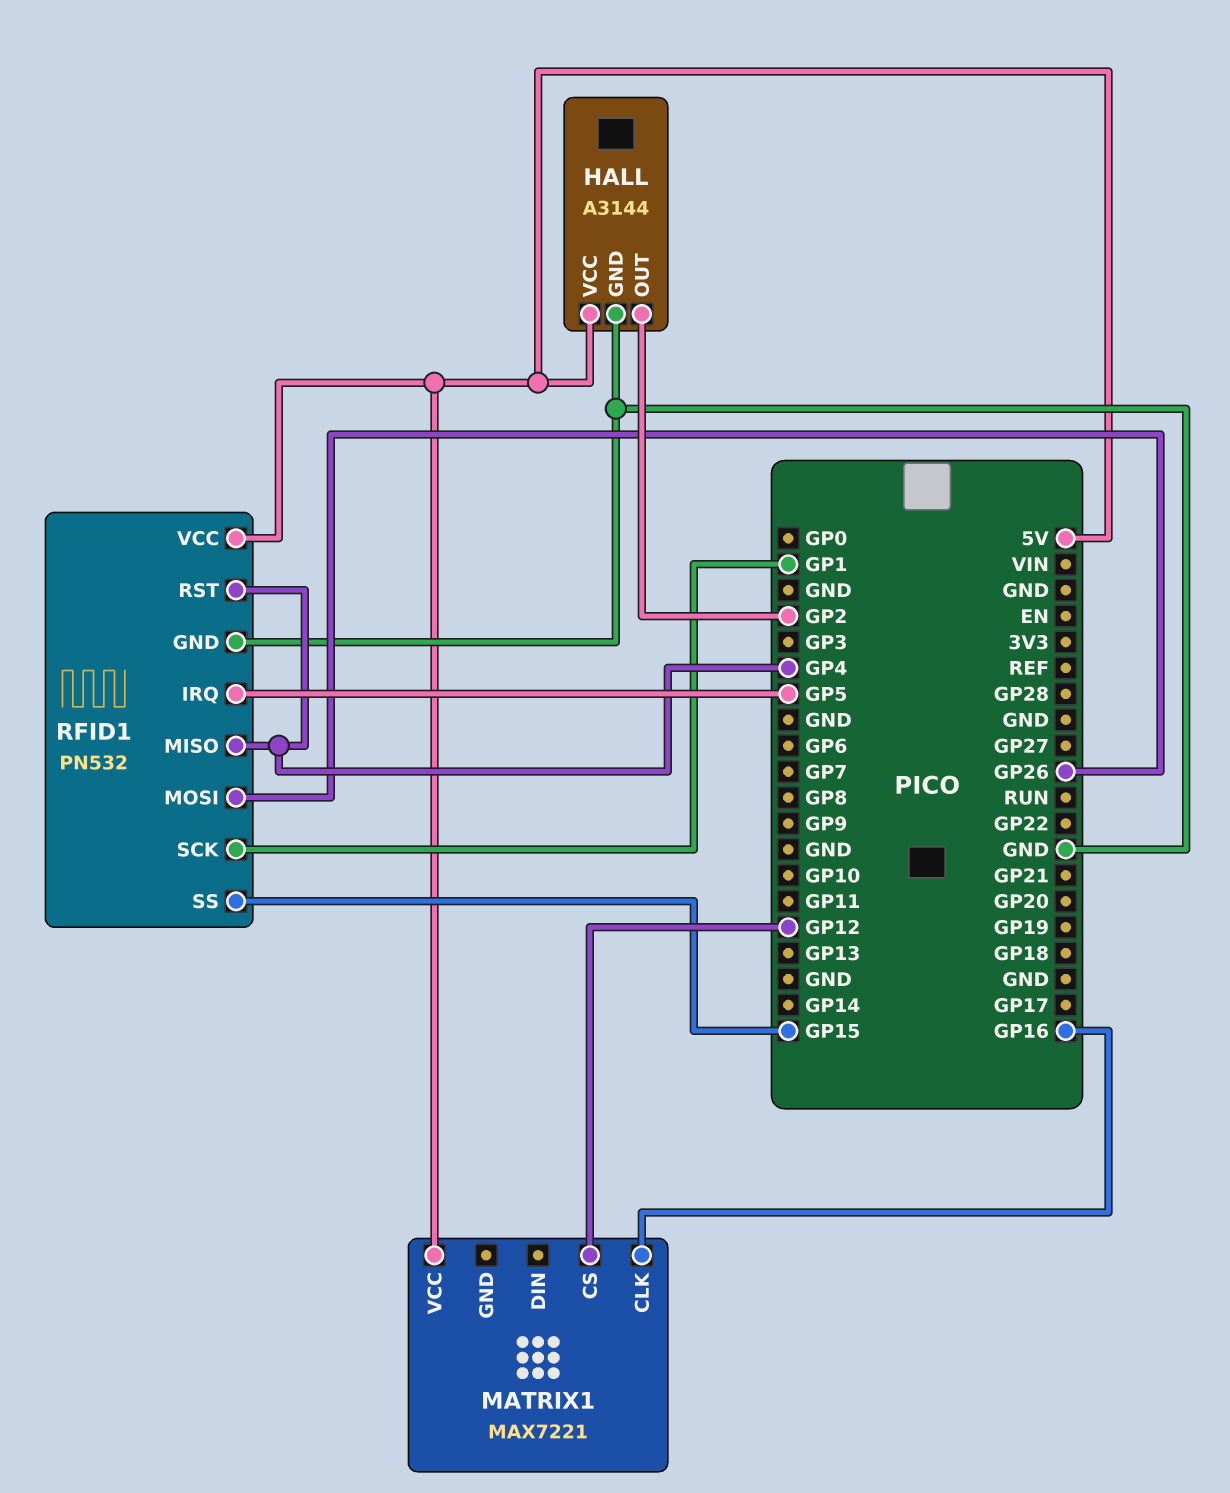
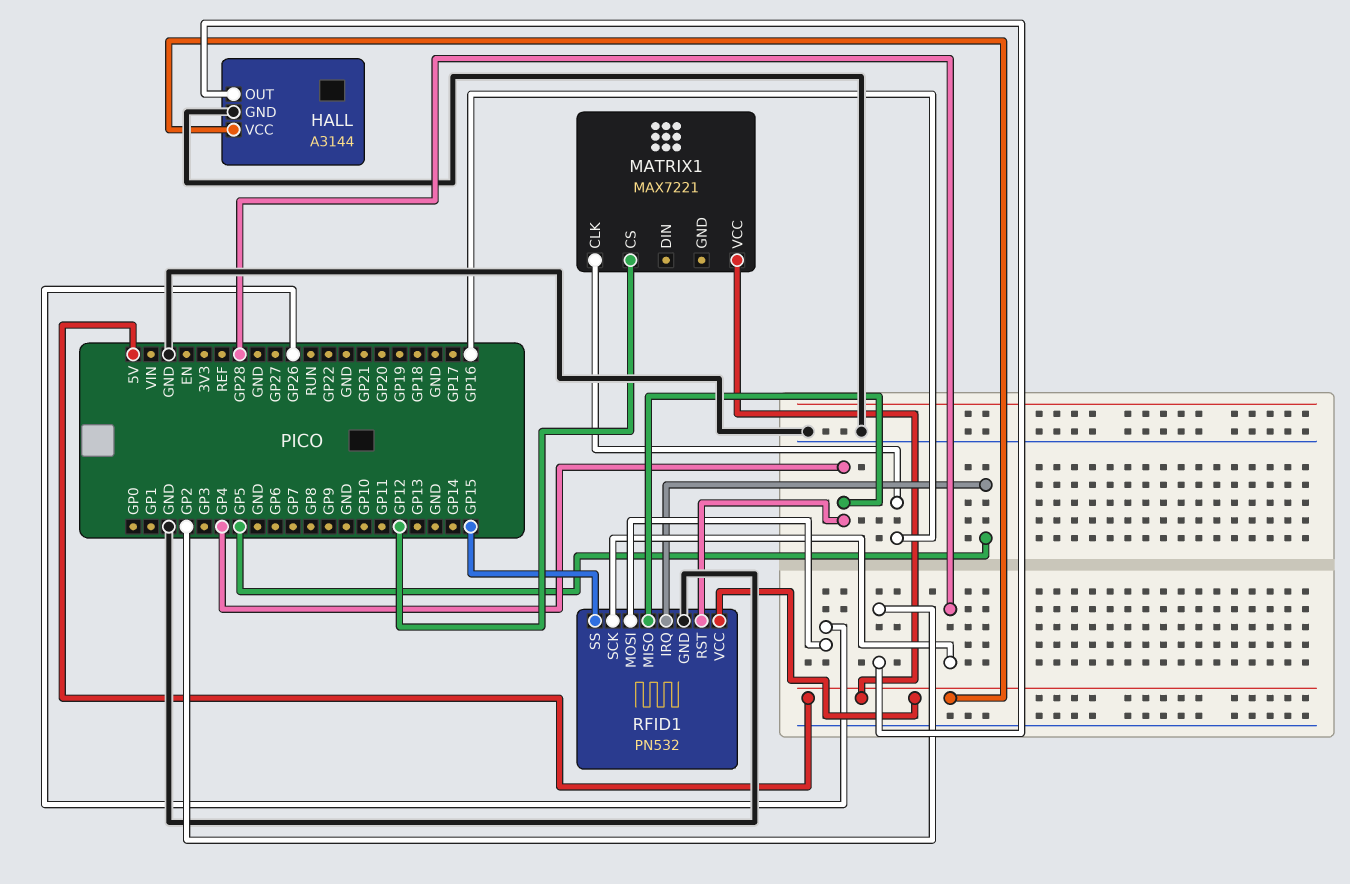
RFID1 pin SCK: GP1 -> GP28

